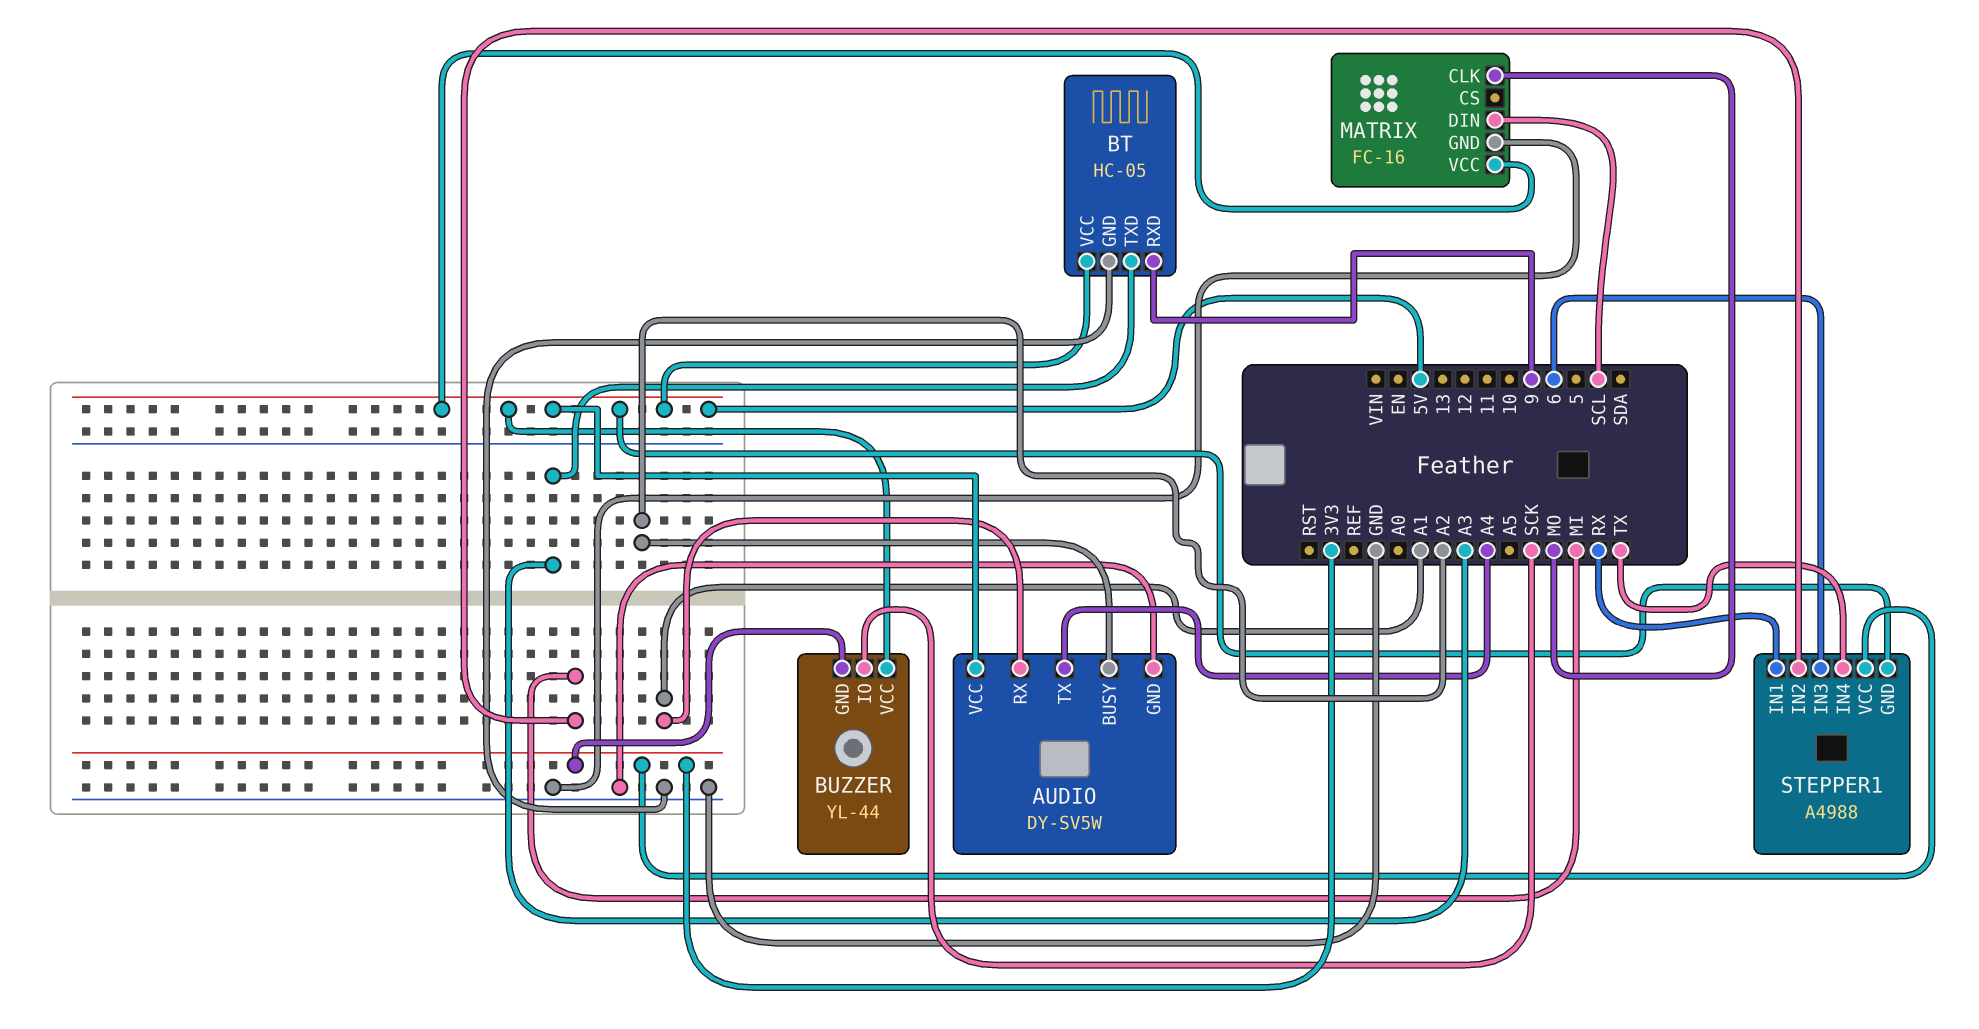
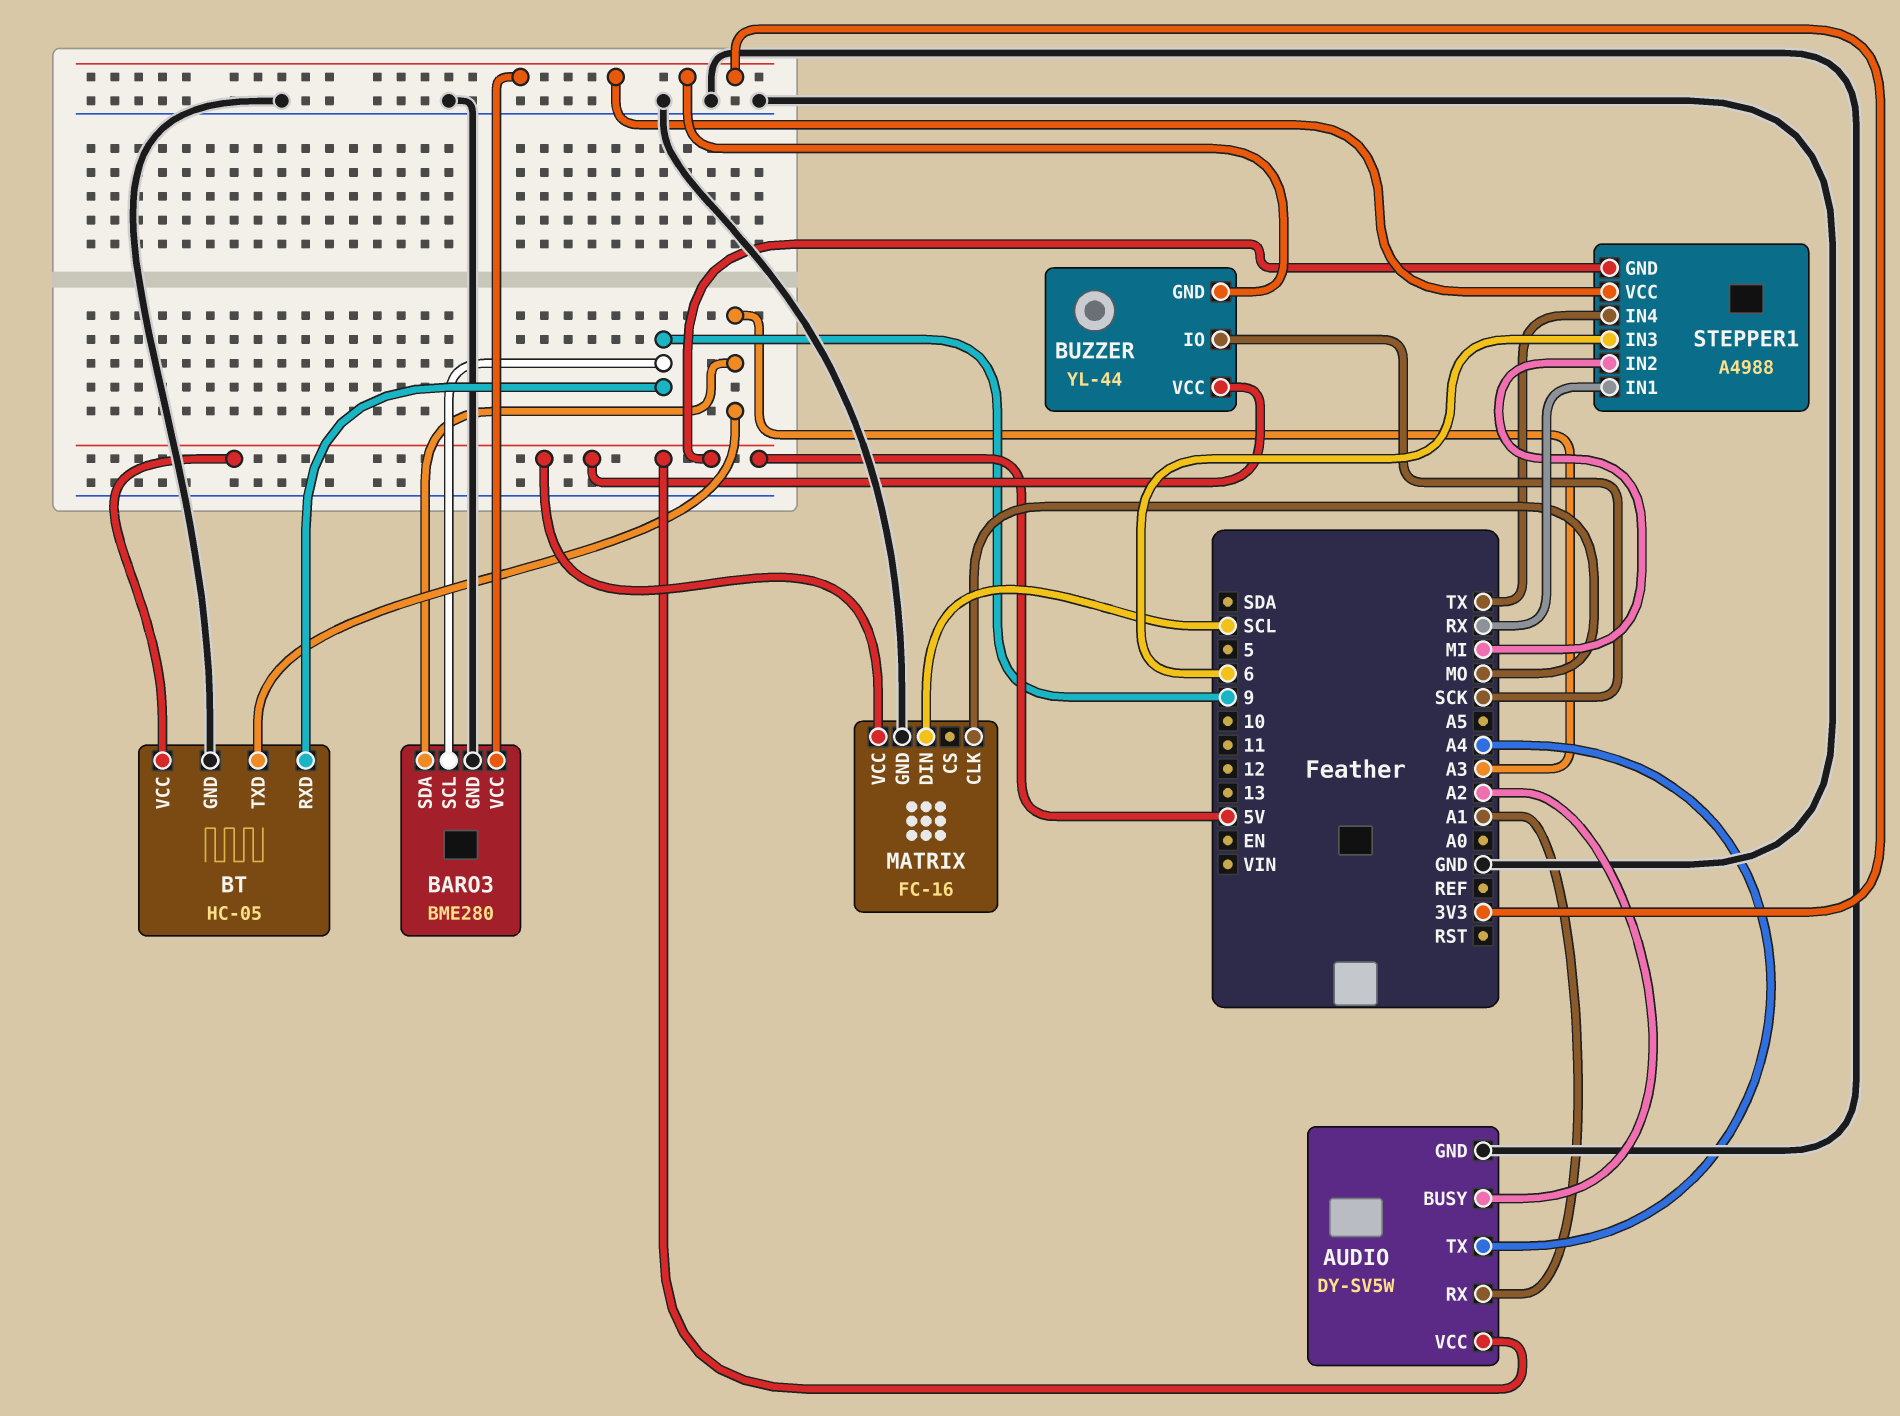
BARO3: none -> BME280
BARO3 pin GND: none -> GND
BARO3 pin SCL: none -> 9
BARO3 pin SDA: none -> A3
BARO3 pin VCC: none -> 3V3

